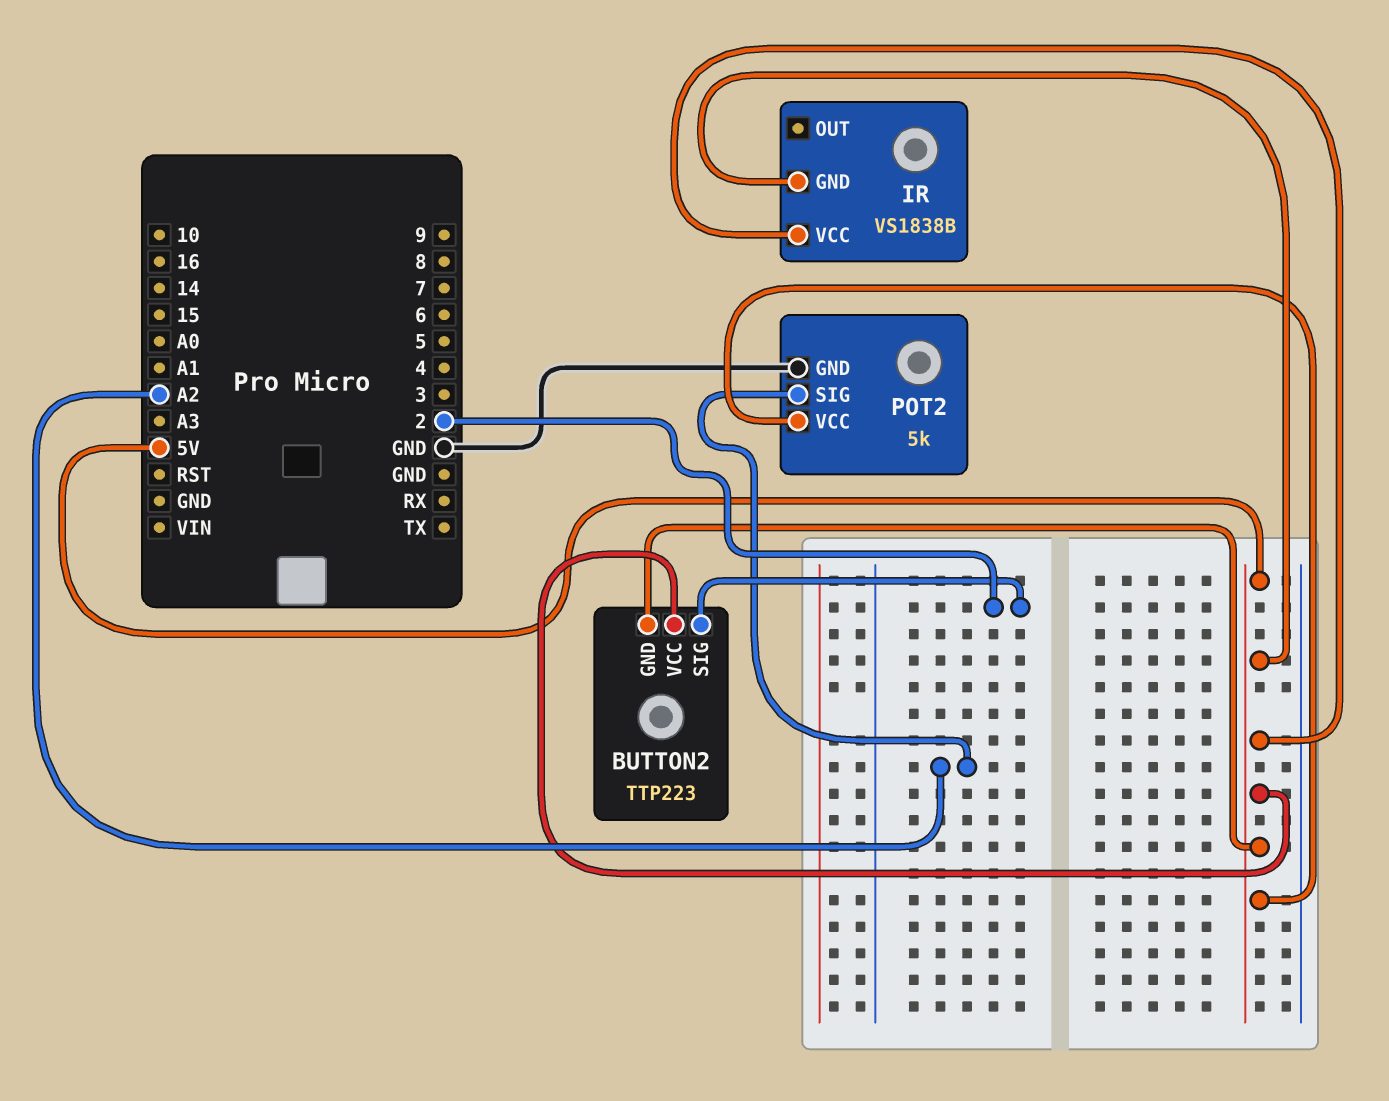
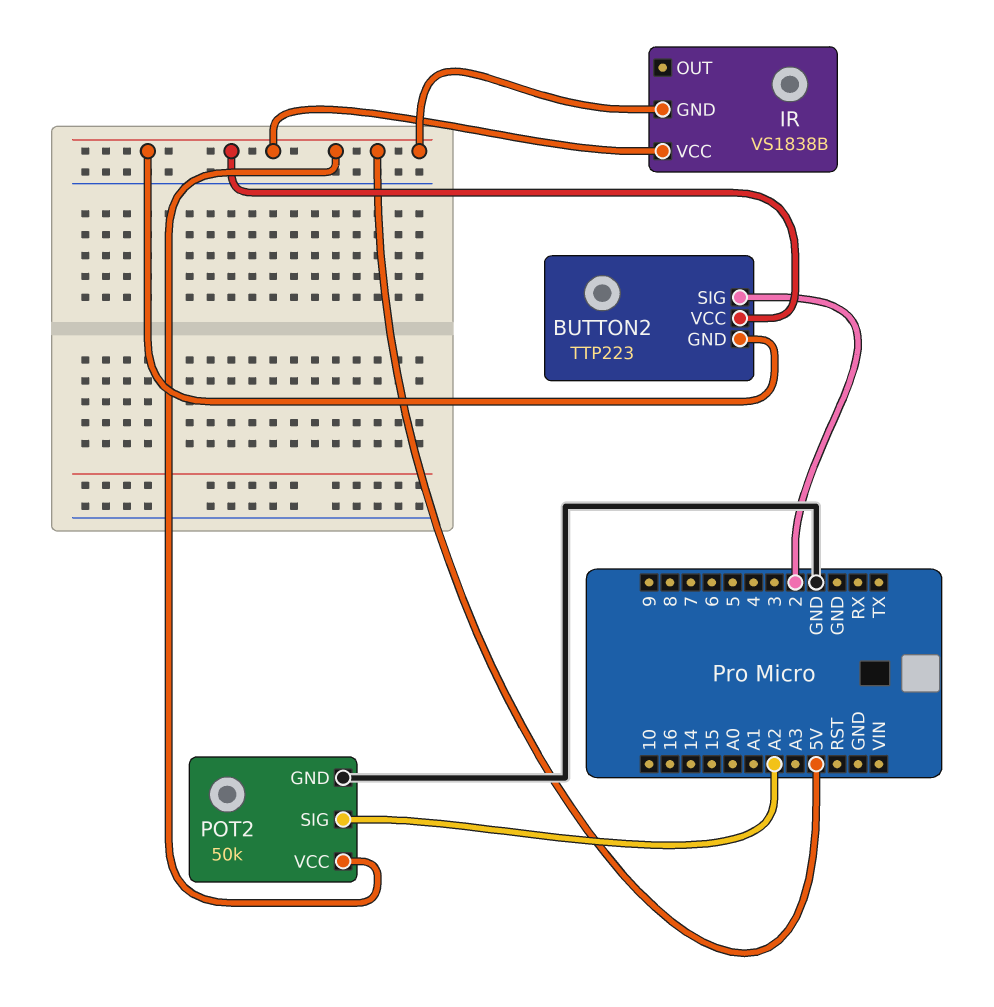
POT2: 5k -> 50k

